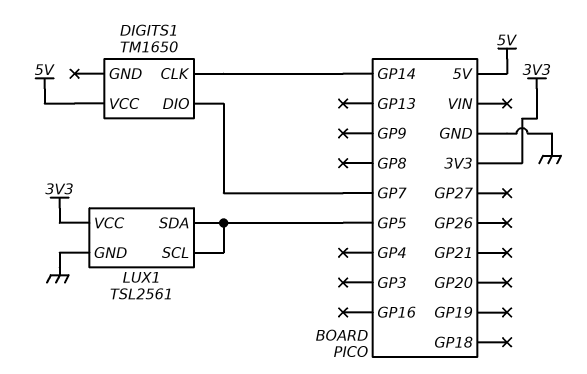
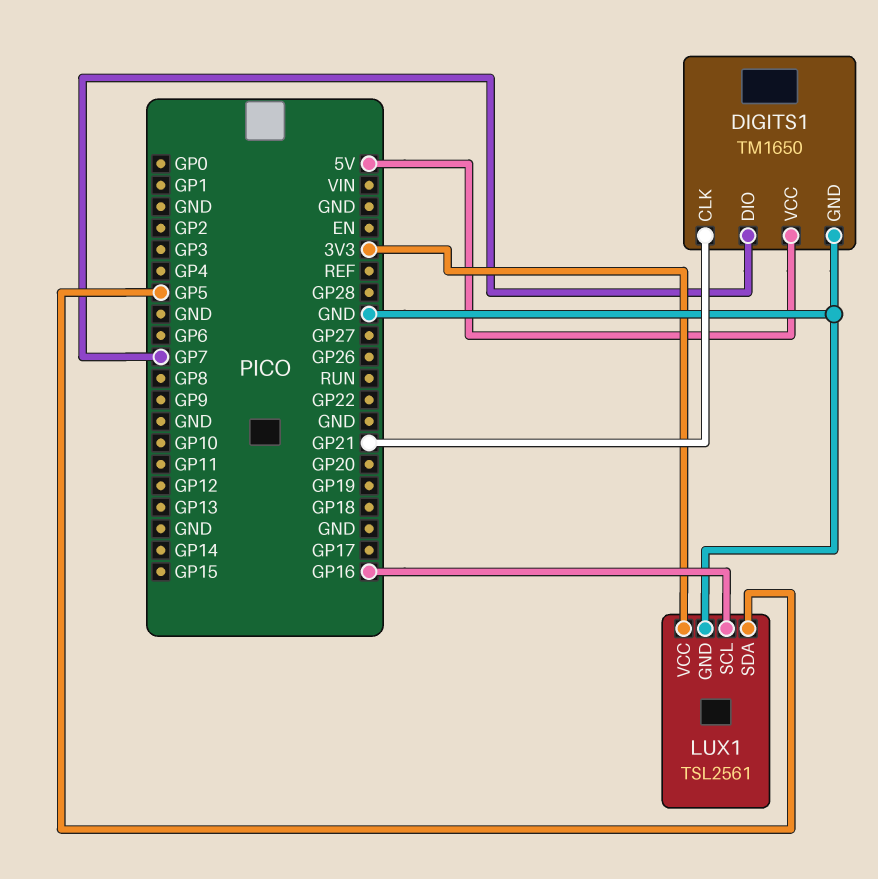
DIGITS1 pin CLK: GP14 -> GP21
DIGITS1 pin GND: none -> GND
LUX1 pin SCL: GP5 -> GP16

